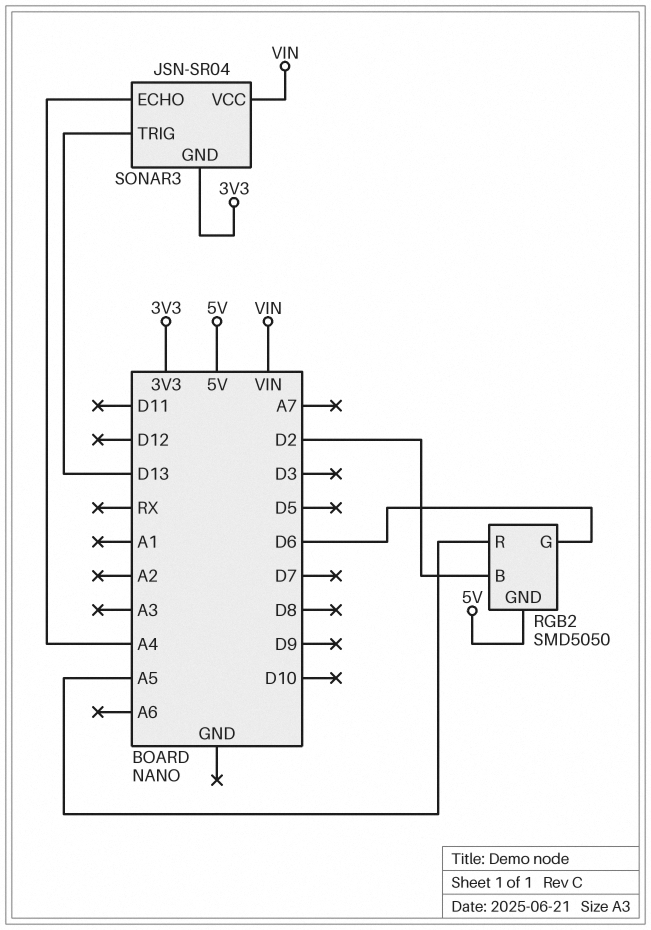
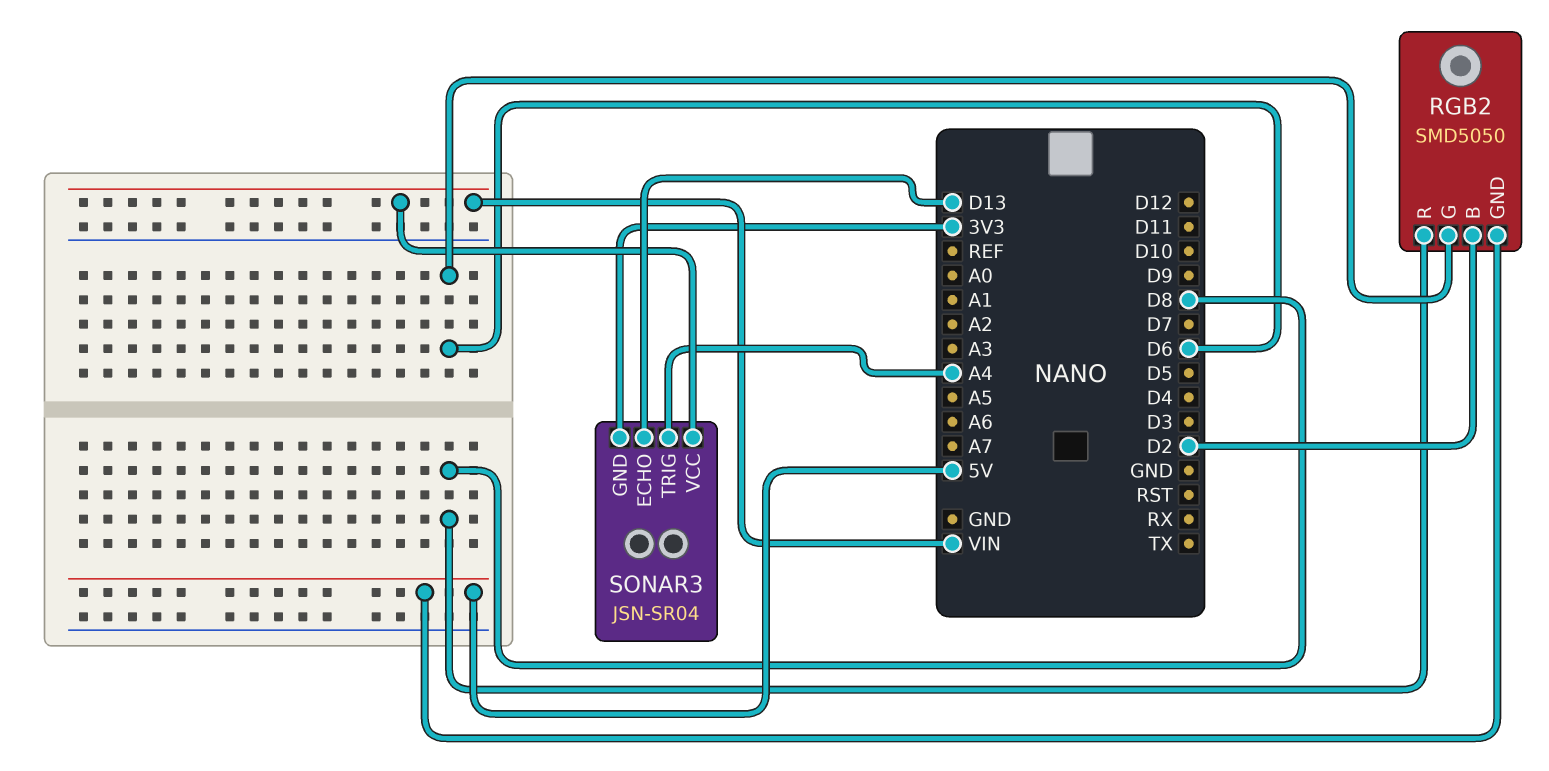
RGB2 pin R: A5 -> D8
SONAR3 pin ECHO: A4 -> D13
SONAR3 pin TRIG: D13 -> A4

